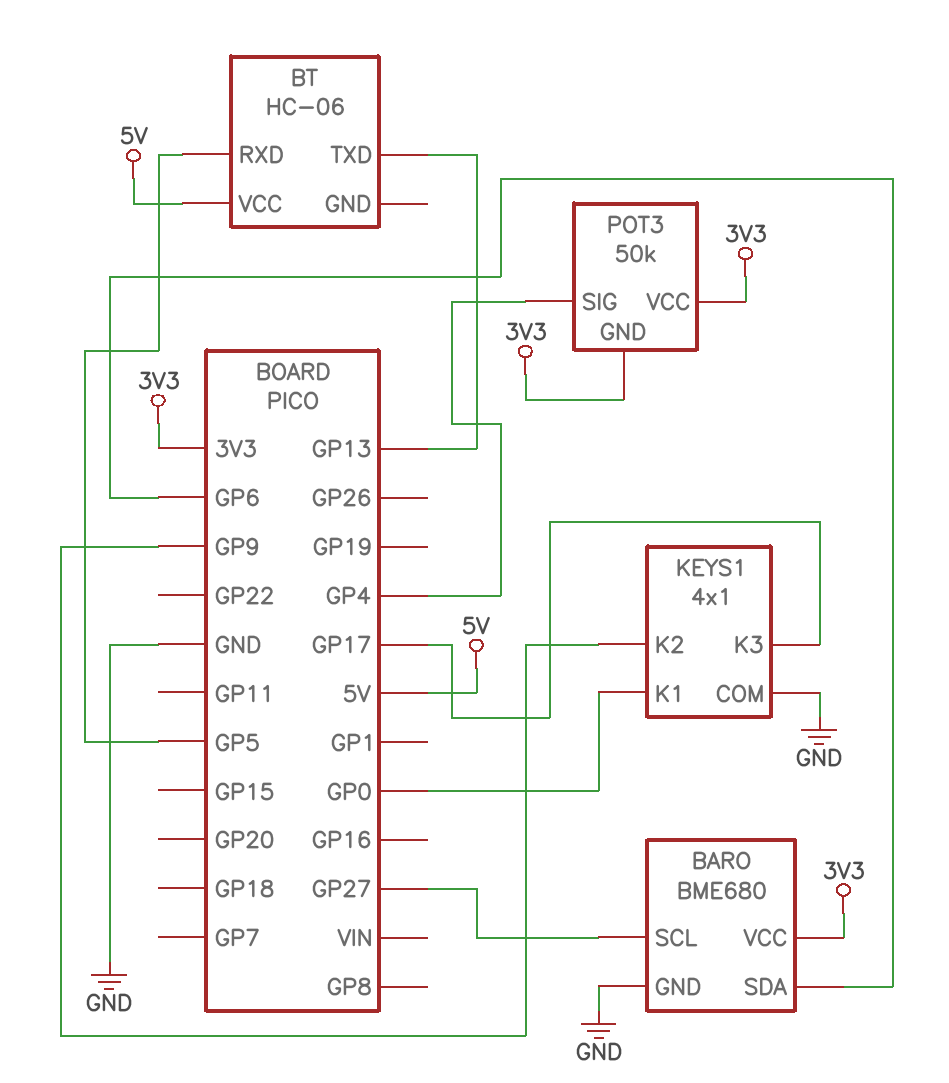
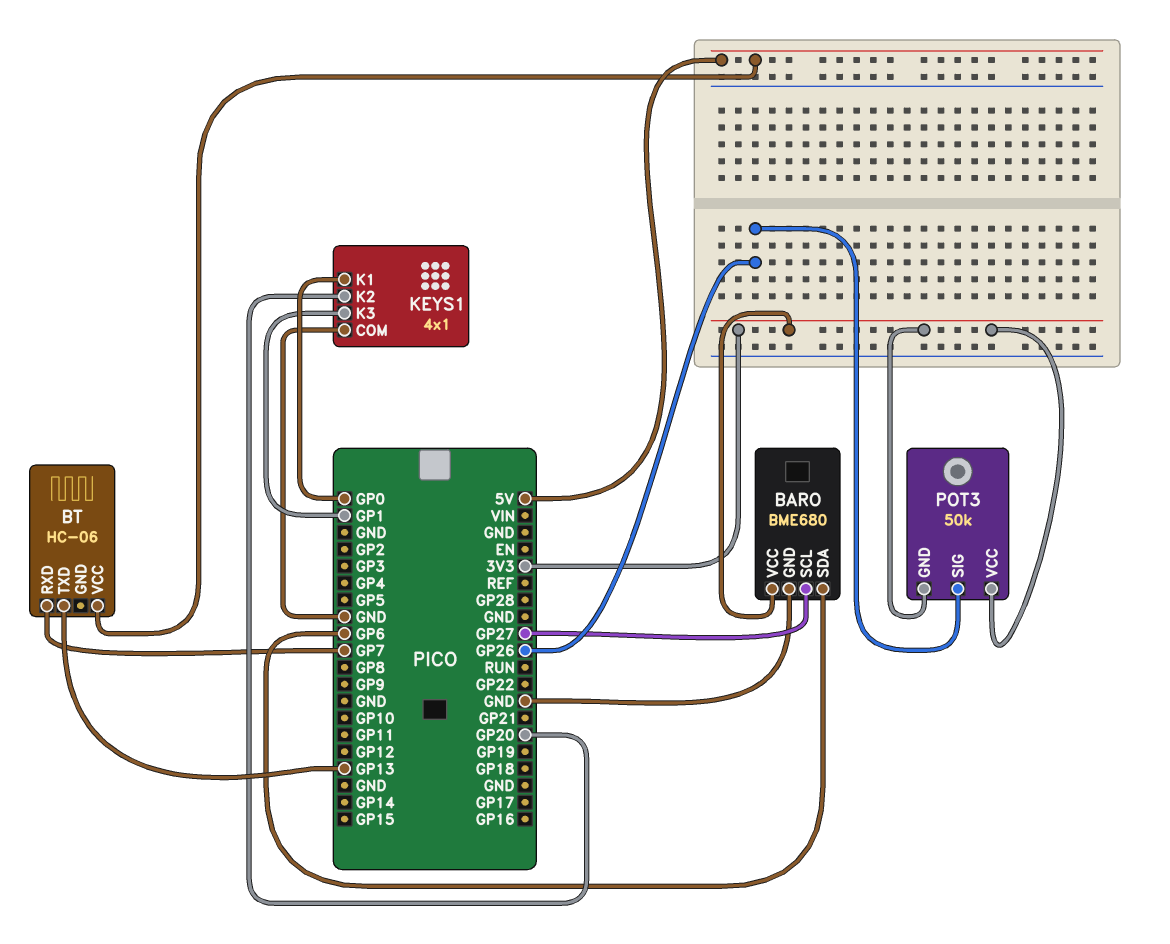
BT pin RXD: GP5 -> GP7
KEYS1 pin K2: GP9 -> GP20
KEYS1 pin K3: GP17 -> GP1
POT3 pin SIG: GP4 -> GP26

